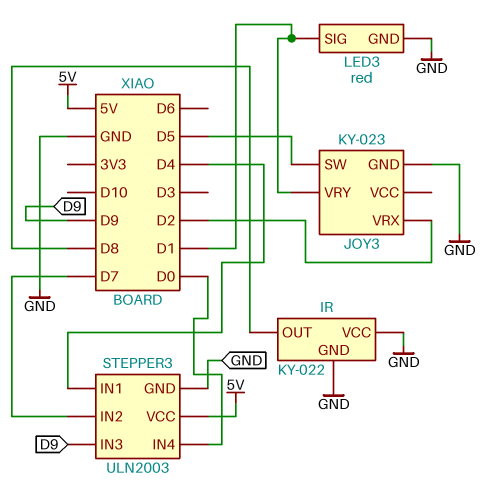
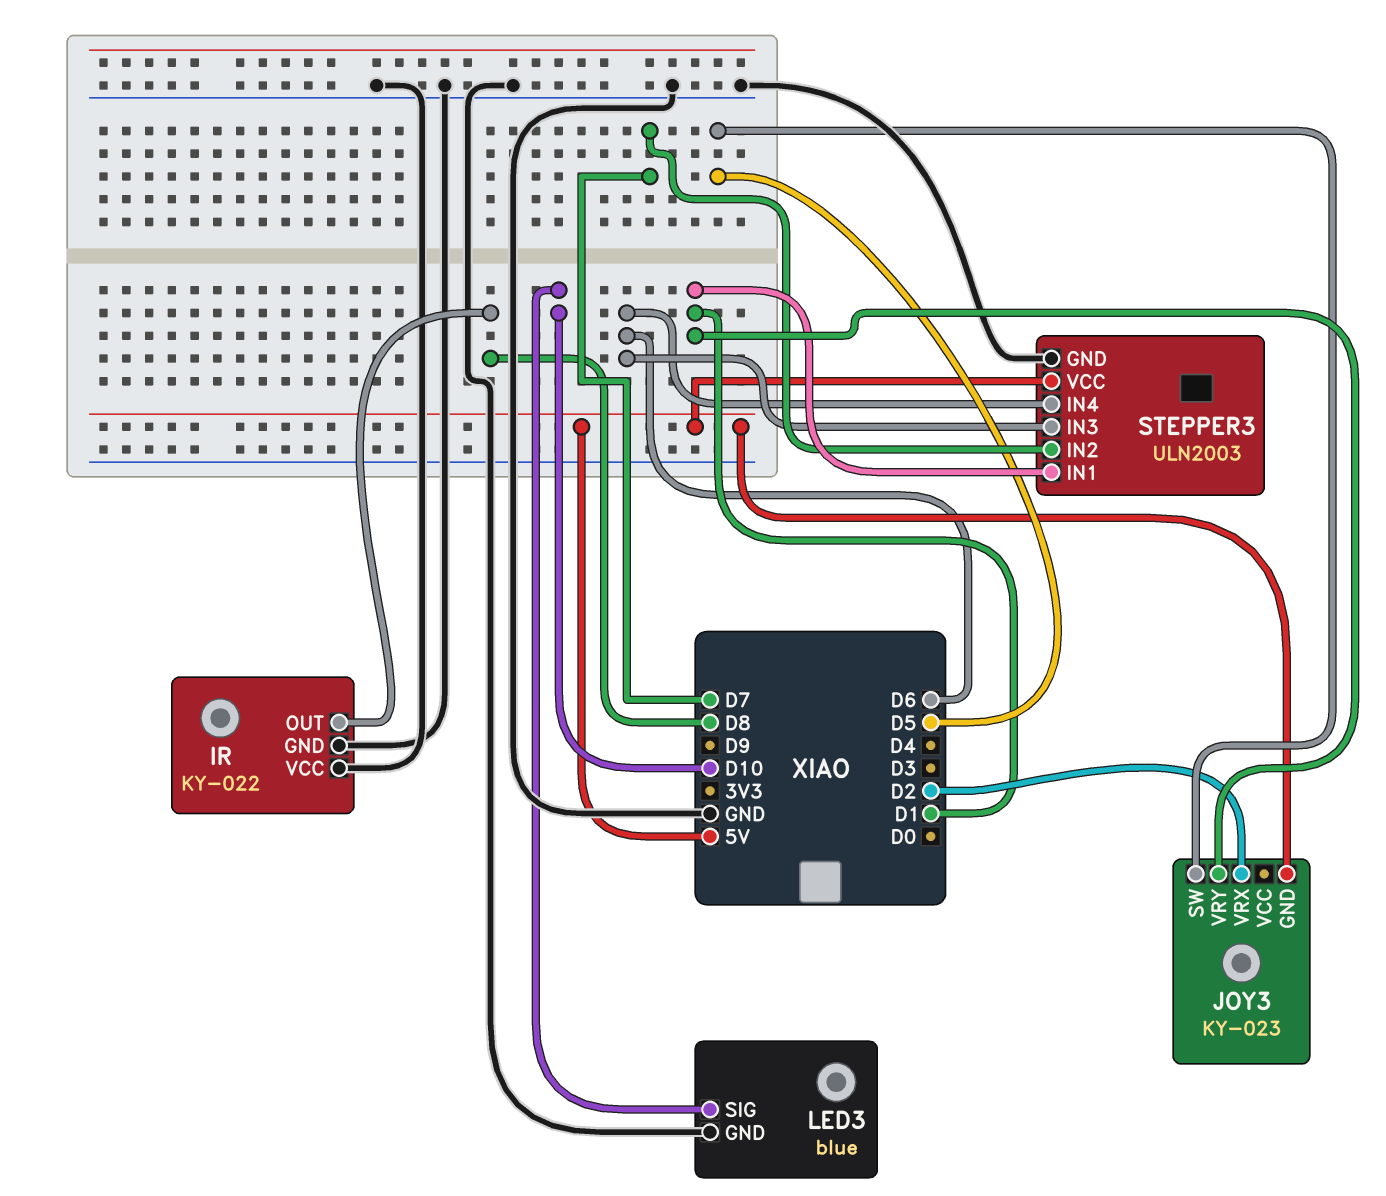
JOY3 pin GND: GND -> 5V
LED3: red -> blue
LED3 pin SIG: D1 -> D10
STEPPER3 pin IN1: D4 -> D1
STEPPER3 pin IN3: D9 -> D6
STEPPER3 pin IN4: D0 -> D6

